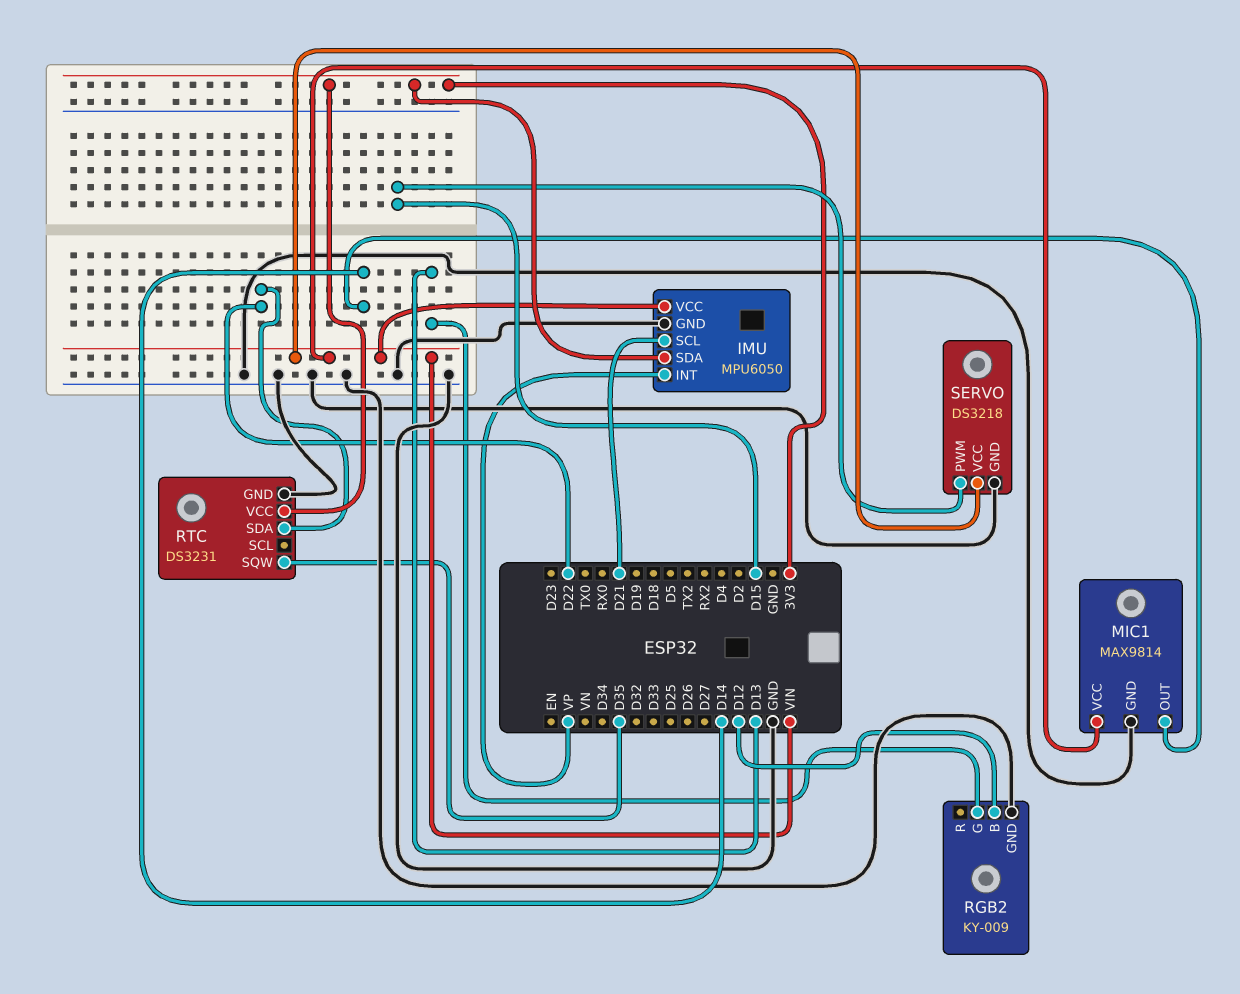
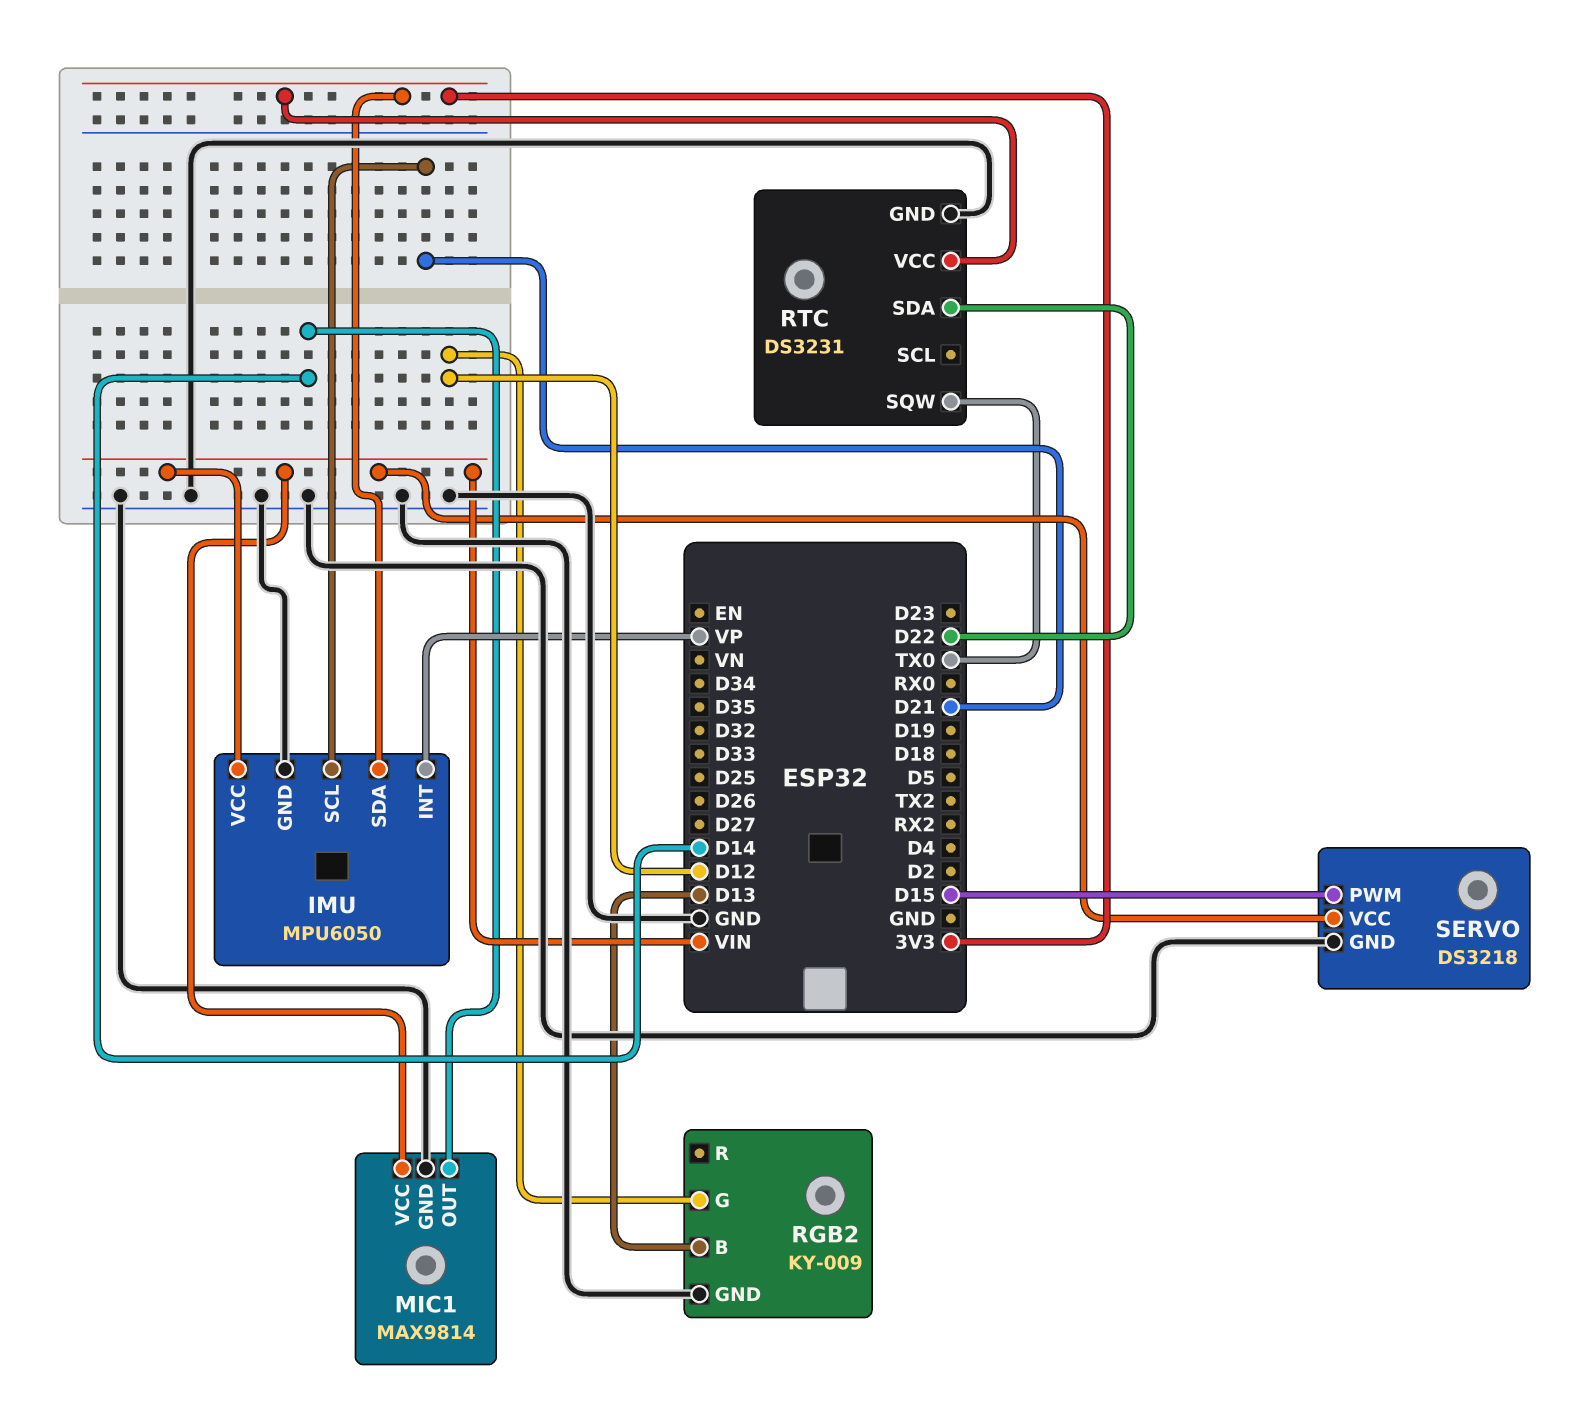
RGB2 pin B: D12 -> D13
RGB2 pin G: D13 -> D12
RTC pin SQW: D35 -> TX0

